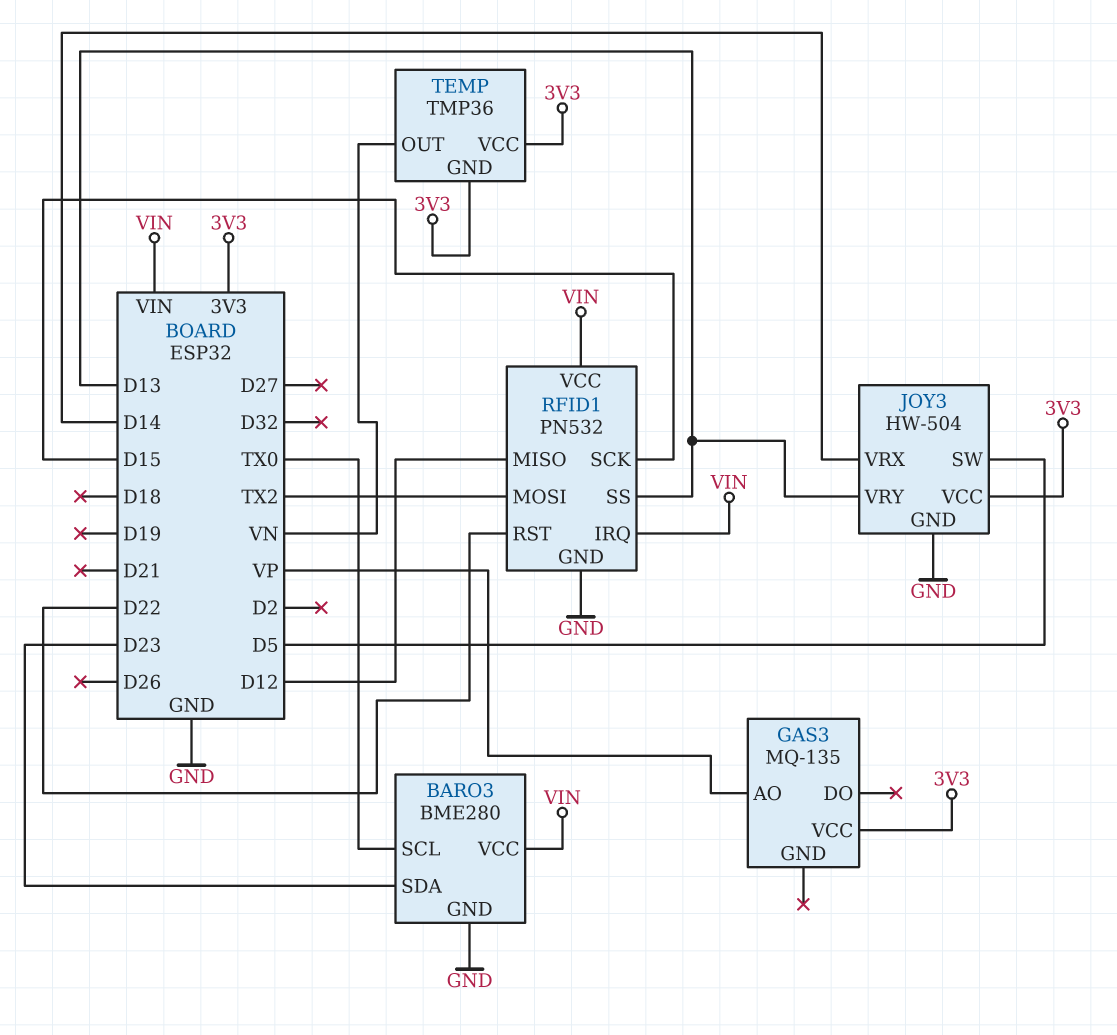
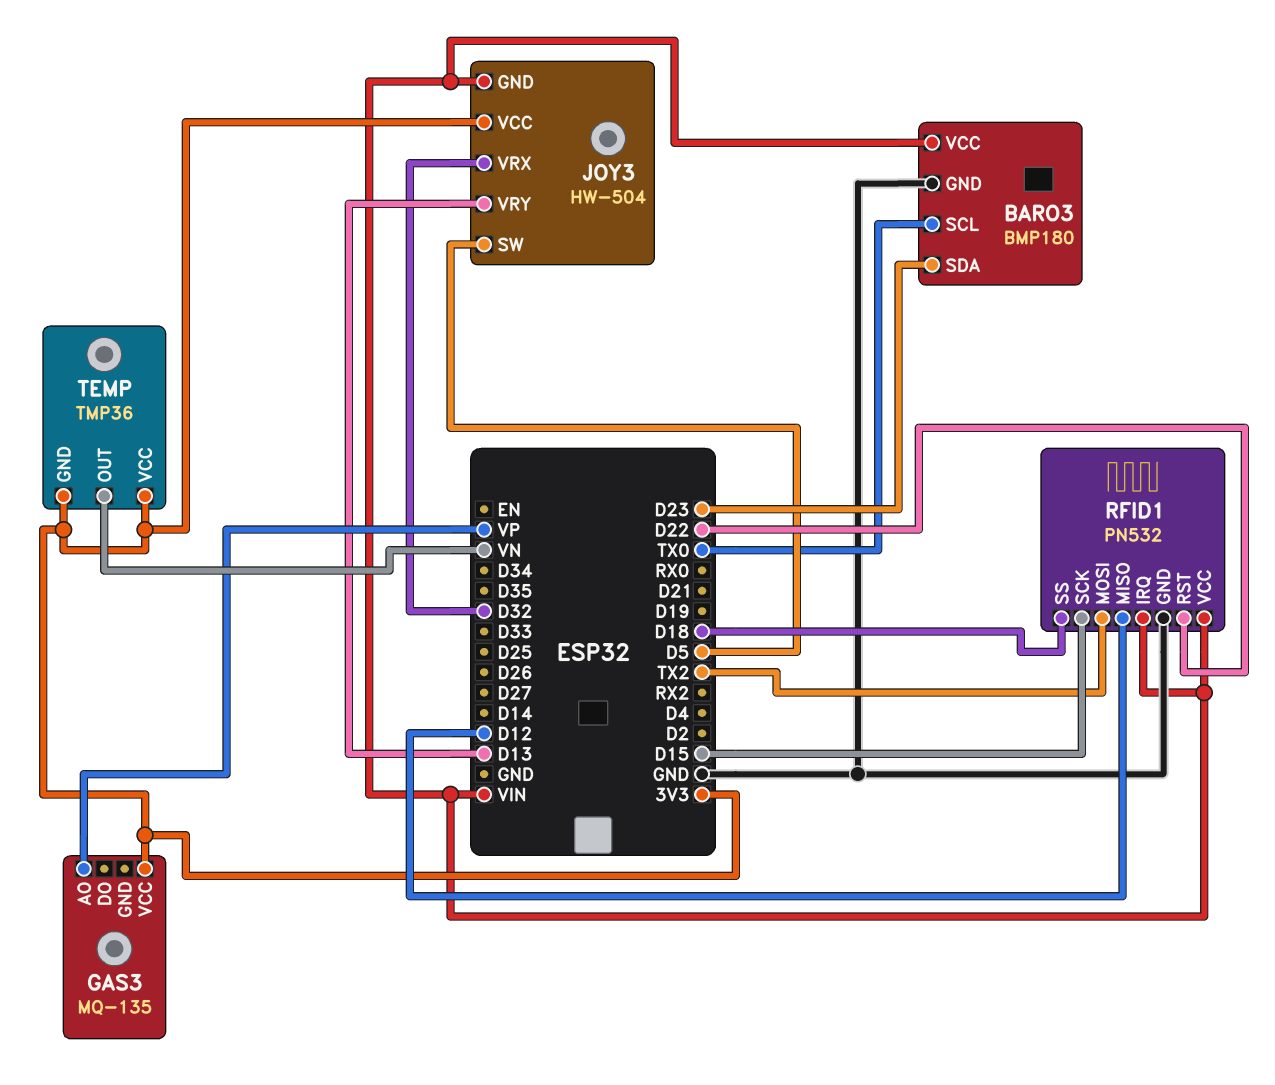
BARO3: BME280 -> BMP180
JOY3 pin GND: GND -> VIN
JOY3 pin VRX: D14 -> D32
RFID1 pin SS: D13 -> D18

